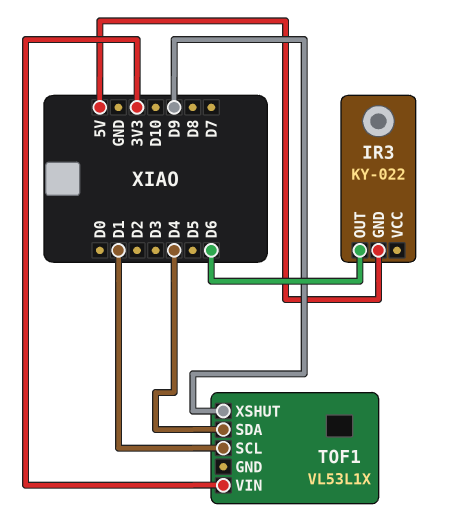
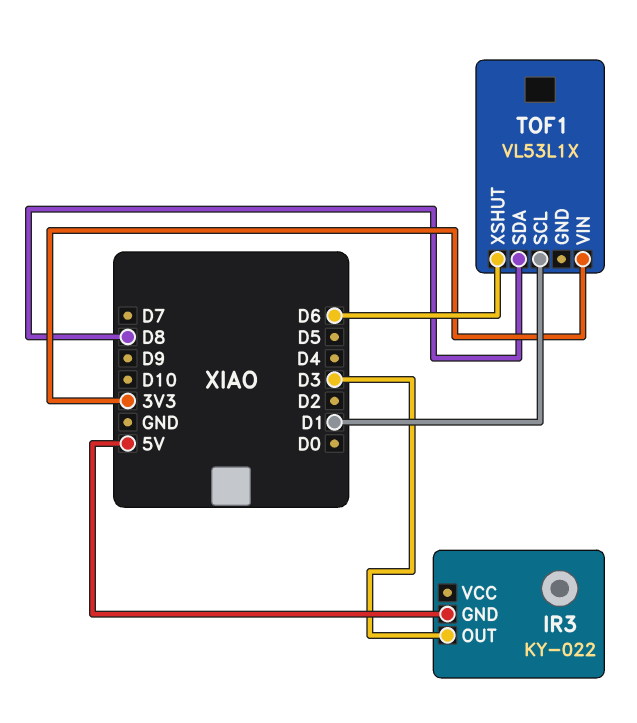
IR3 pin OUT: D6 -> D3
TOF1 pin SDA: D4 -> D8
TOF1 pin XSHUT: D9 -> D6

